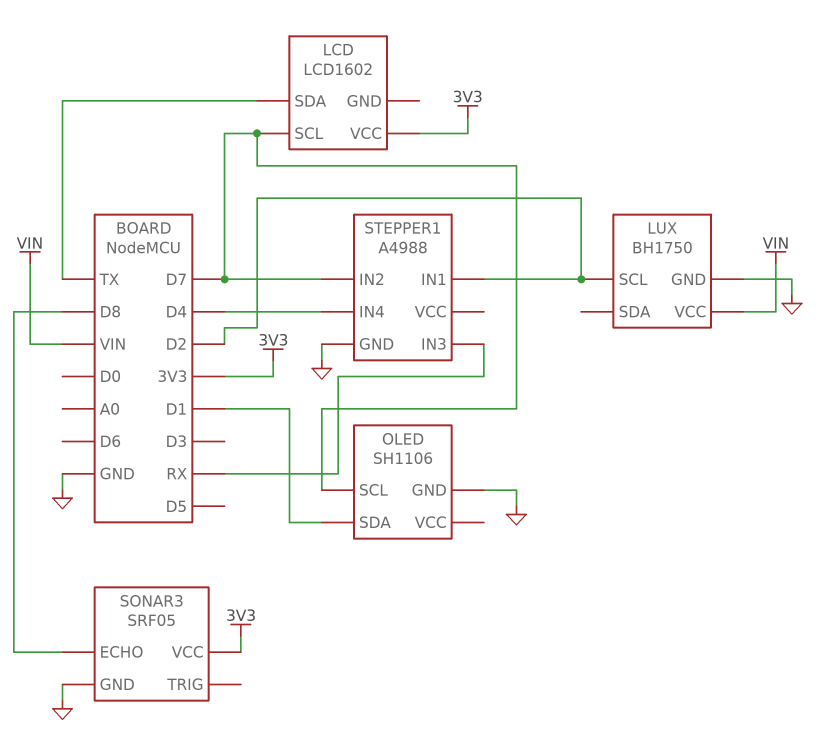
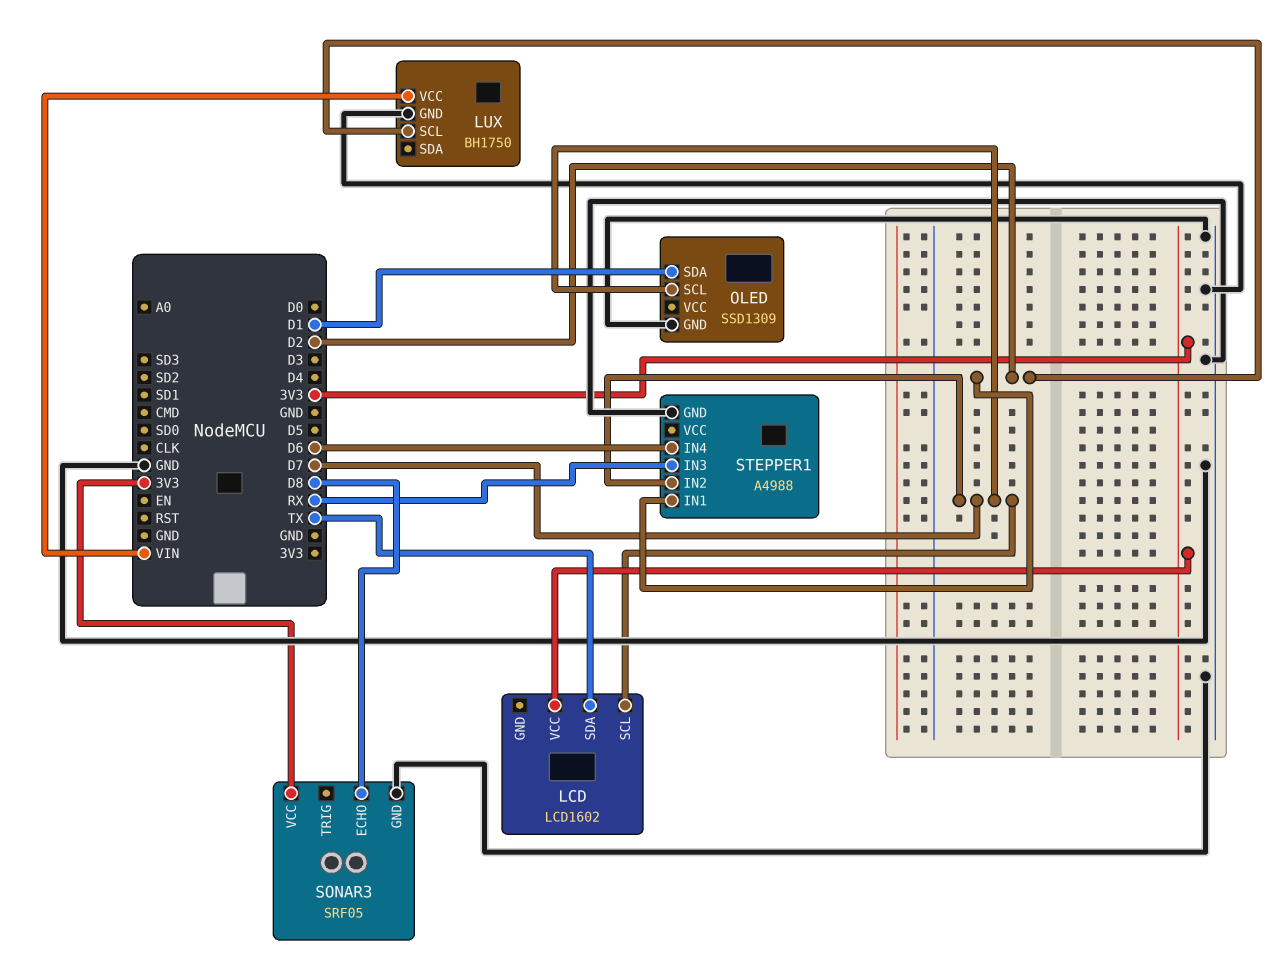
OLED: SH1106 -> SSD1309
STEPPER1 pin IN4: D4 -> D6

